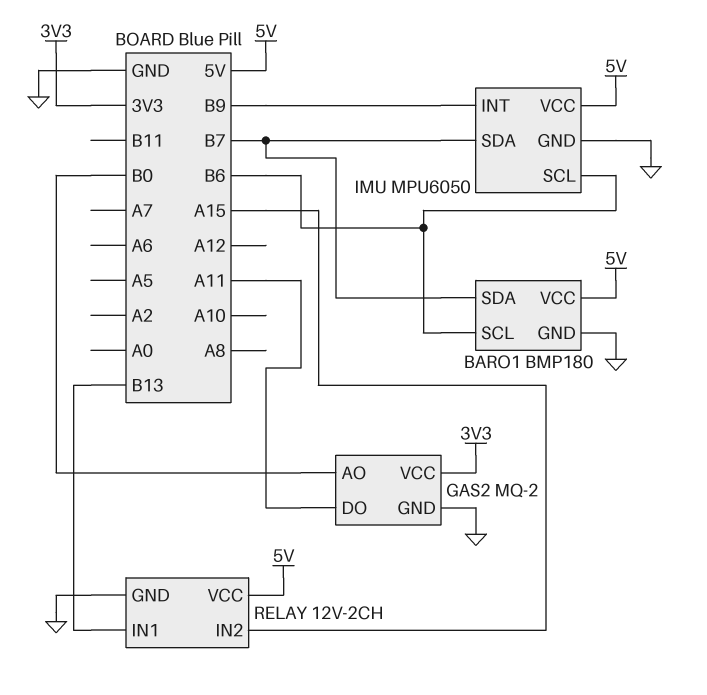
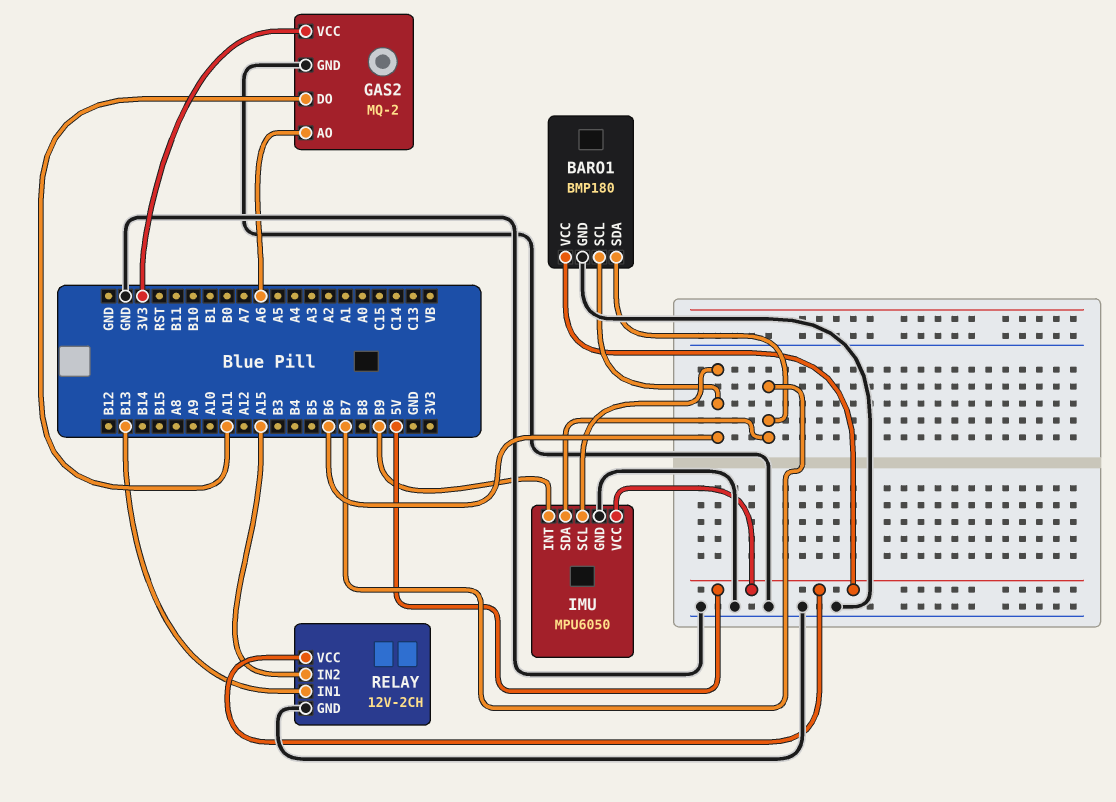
GAS2 pin AO: B0 -> A6

